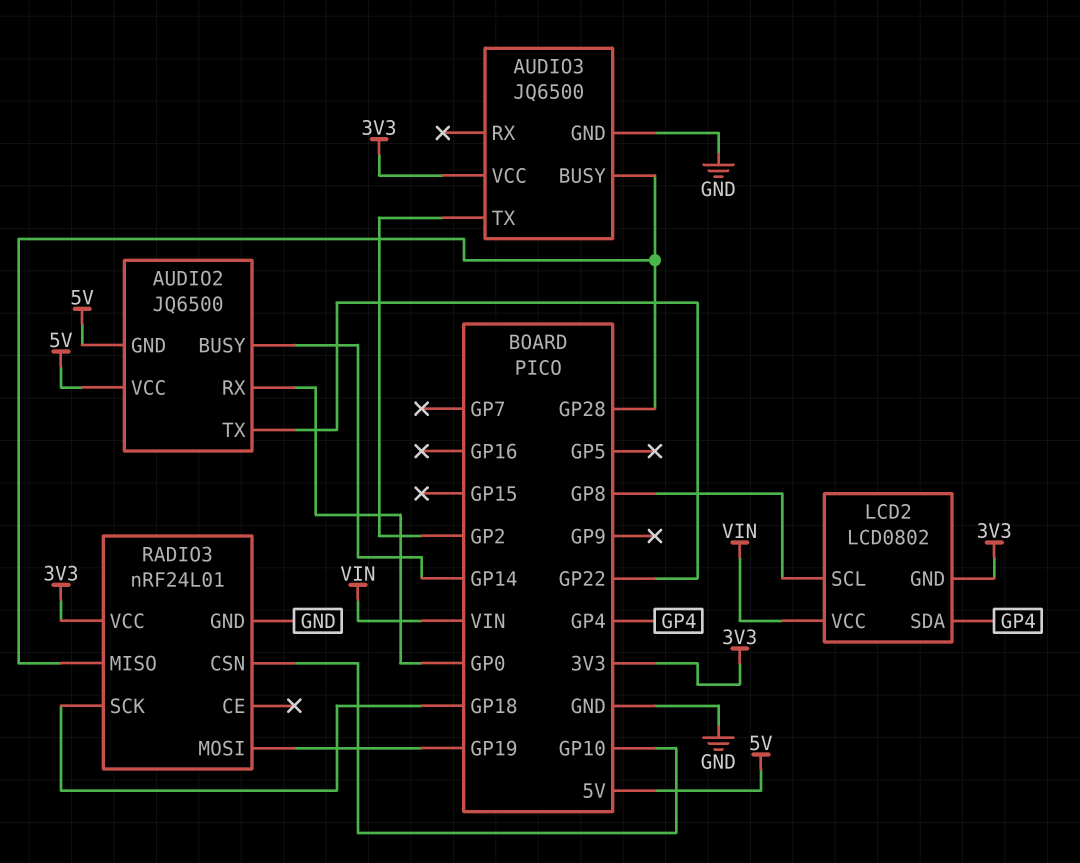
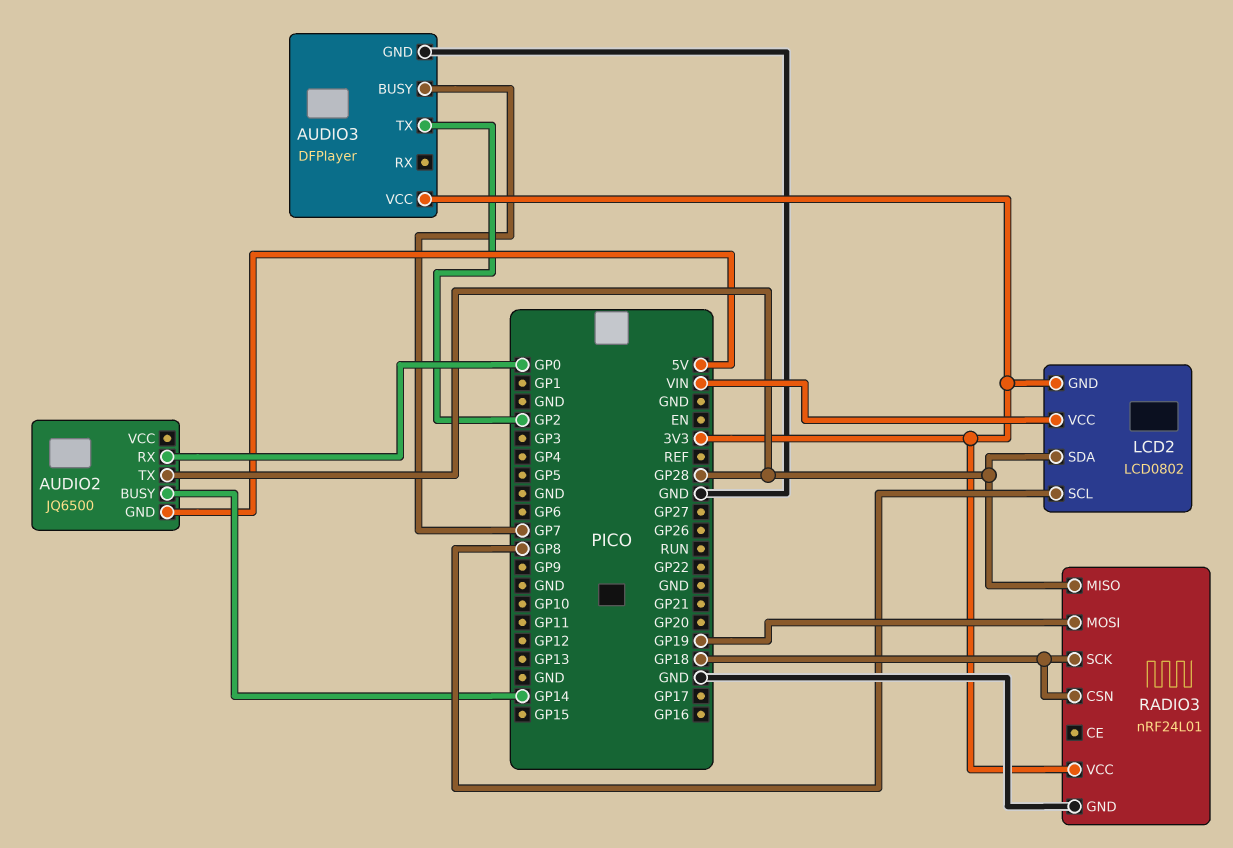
AUDIO2 pin TX: GP22 -> GP28
AUDIO2 pin VCC: 5V -> none
AUDIO3: JQ6500 -> DFPlayer
AUDIO3 pin BUSY: GP28 -> GP7
LCD2 pin SDA: GP4 -> GP28
RADIO3 pin CSN: GP10 -> GP18

